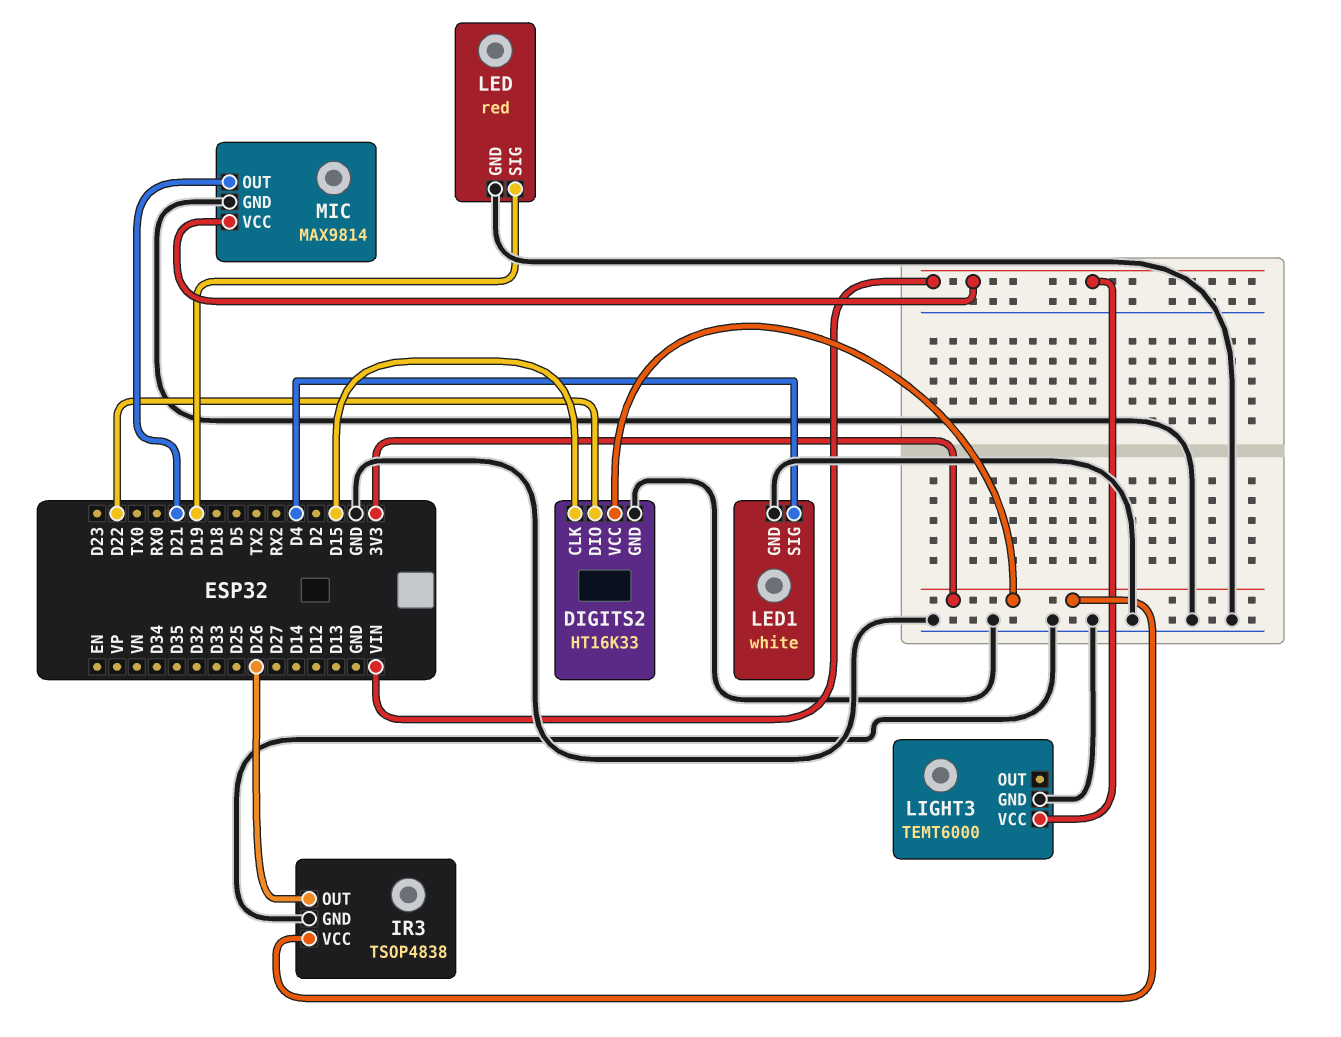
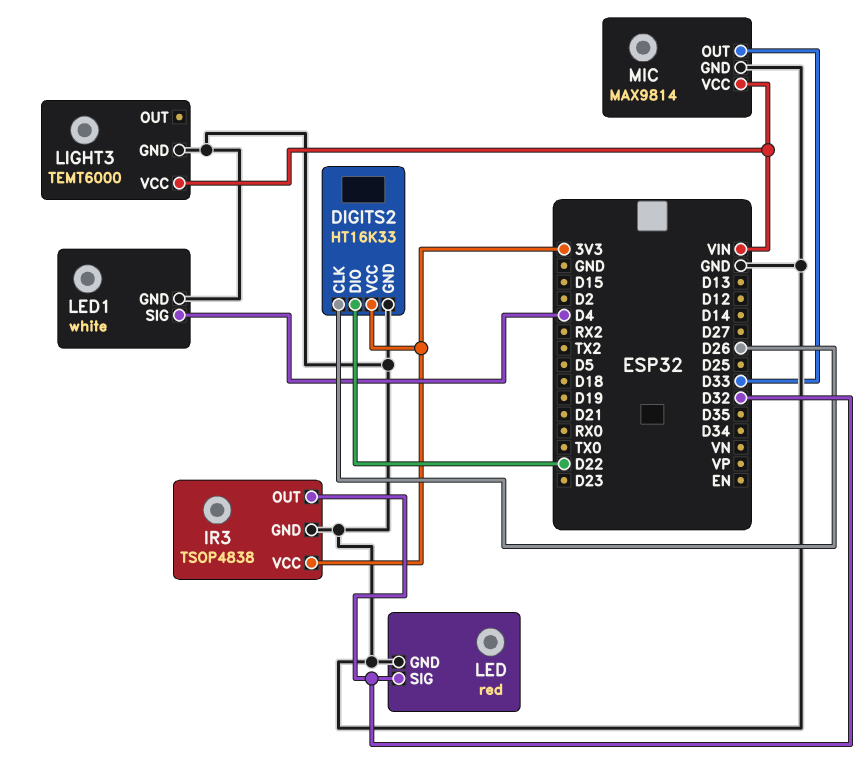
DIGITS2 pin CLK: D15 -> D26
IR3 pin OUT: D26 -> D32
LED pin SIG: D19 -> D32
MIC pin OUT: D21 -> D33

